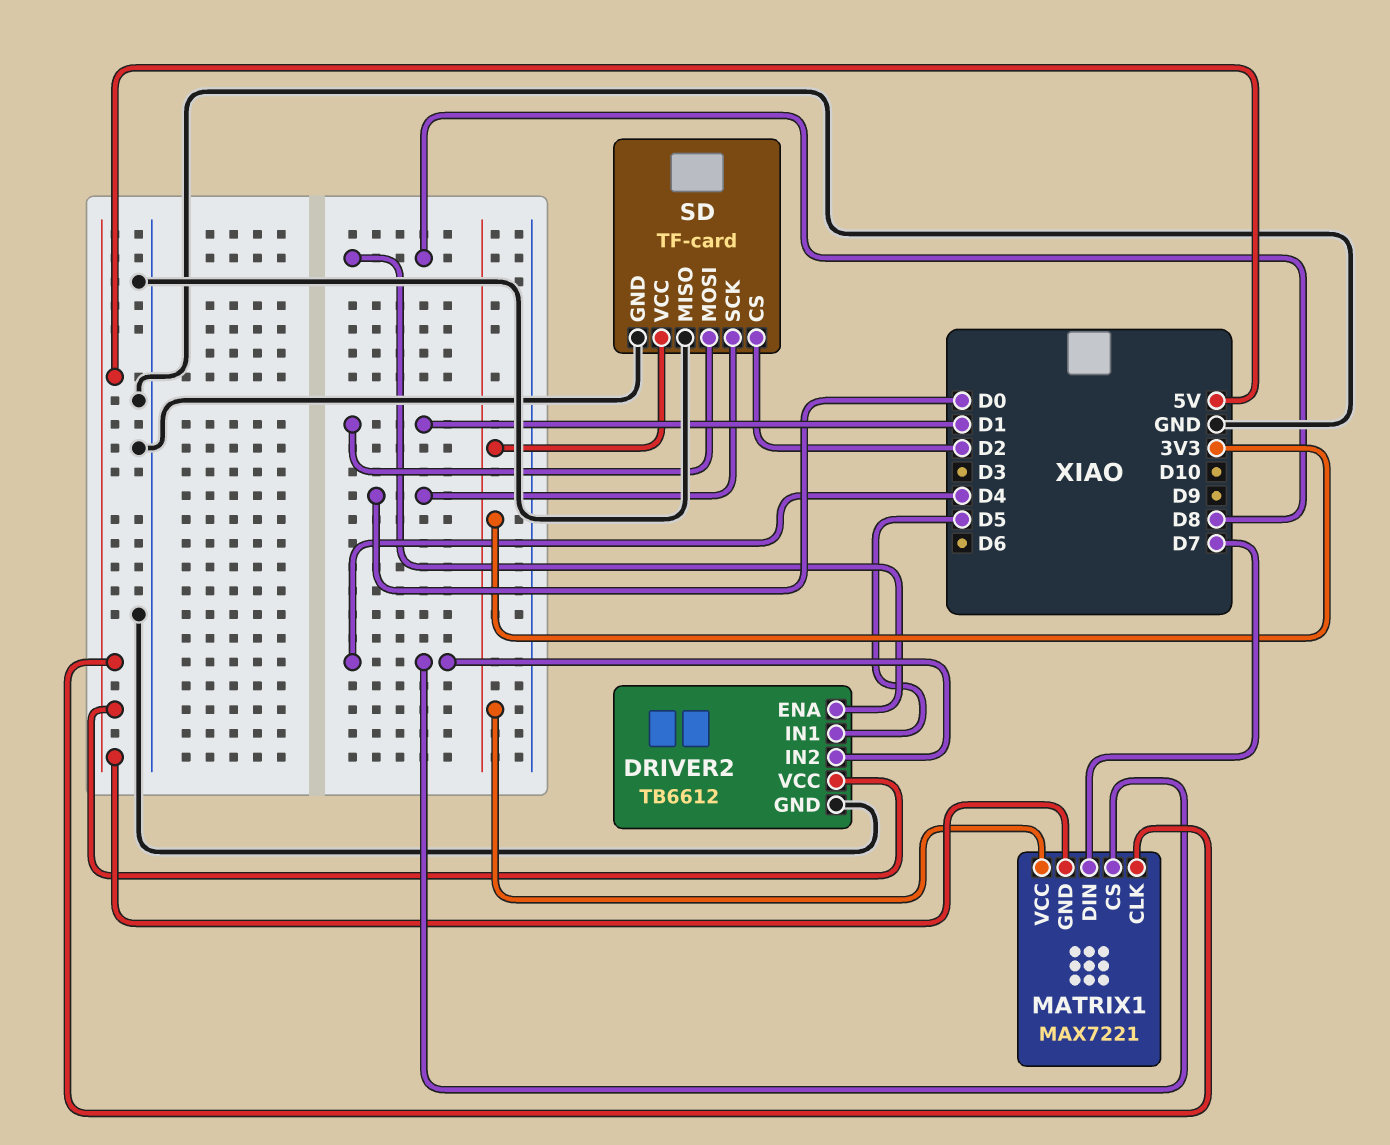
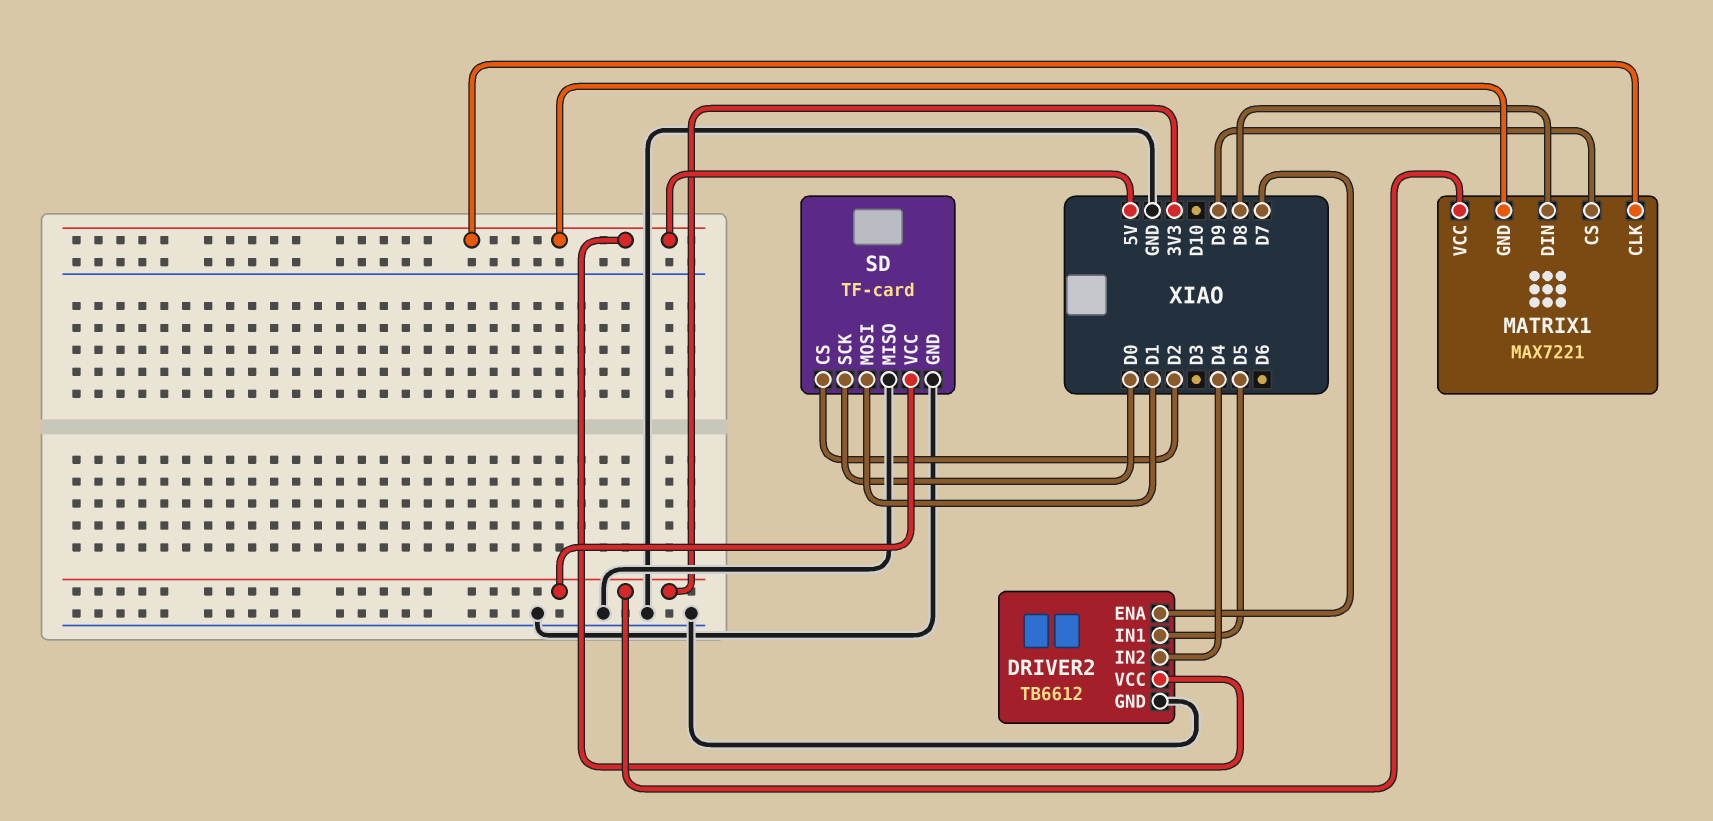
DRIVER2 pin ENA: D8 -> D7
MATRIX1 pin CS: D4 -> D9
MATRIX1 pin DIN: D7 -> D8

